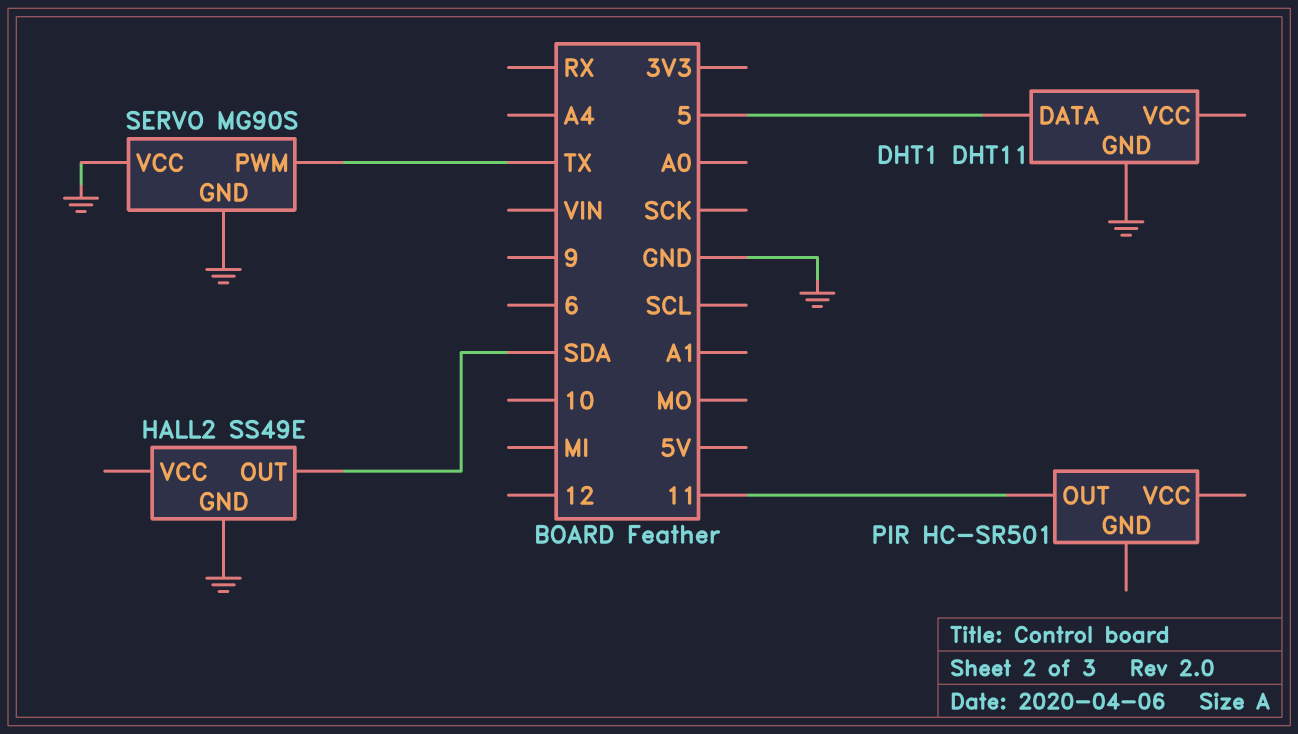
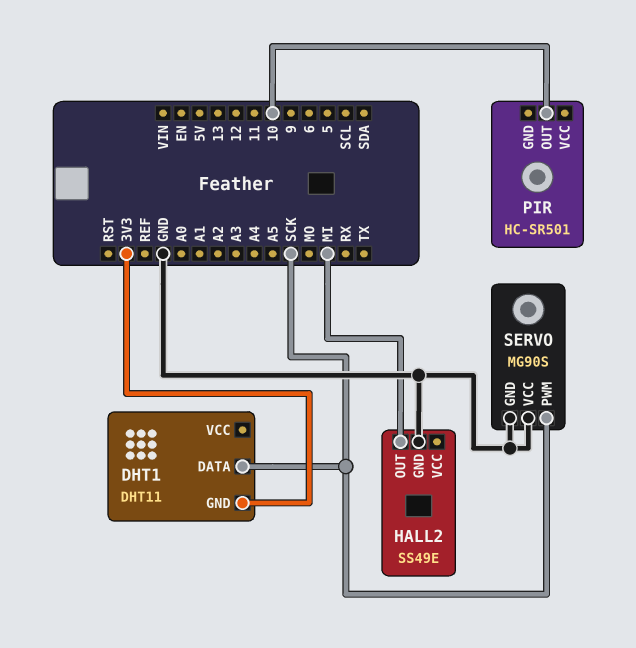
DHT1 pin DATA: 5 -> SCK
DHT1 pin GND: GND -> 3V3
HALL2 pin OUT: SDA -> MI
PIR pin OUT: 11 -> 10
SERVO pin PWM: TX -> SCK

